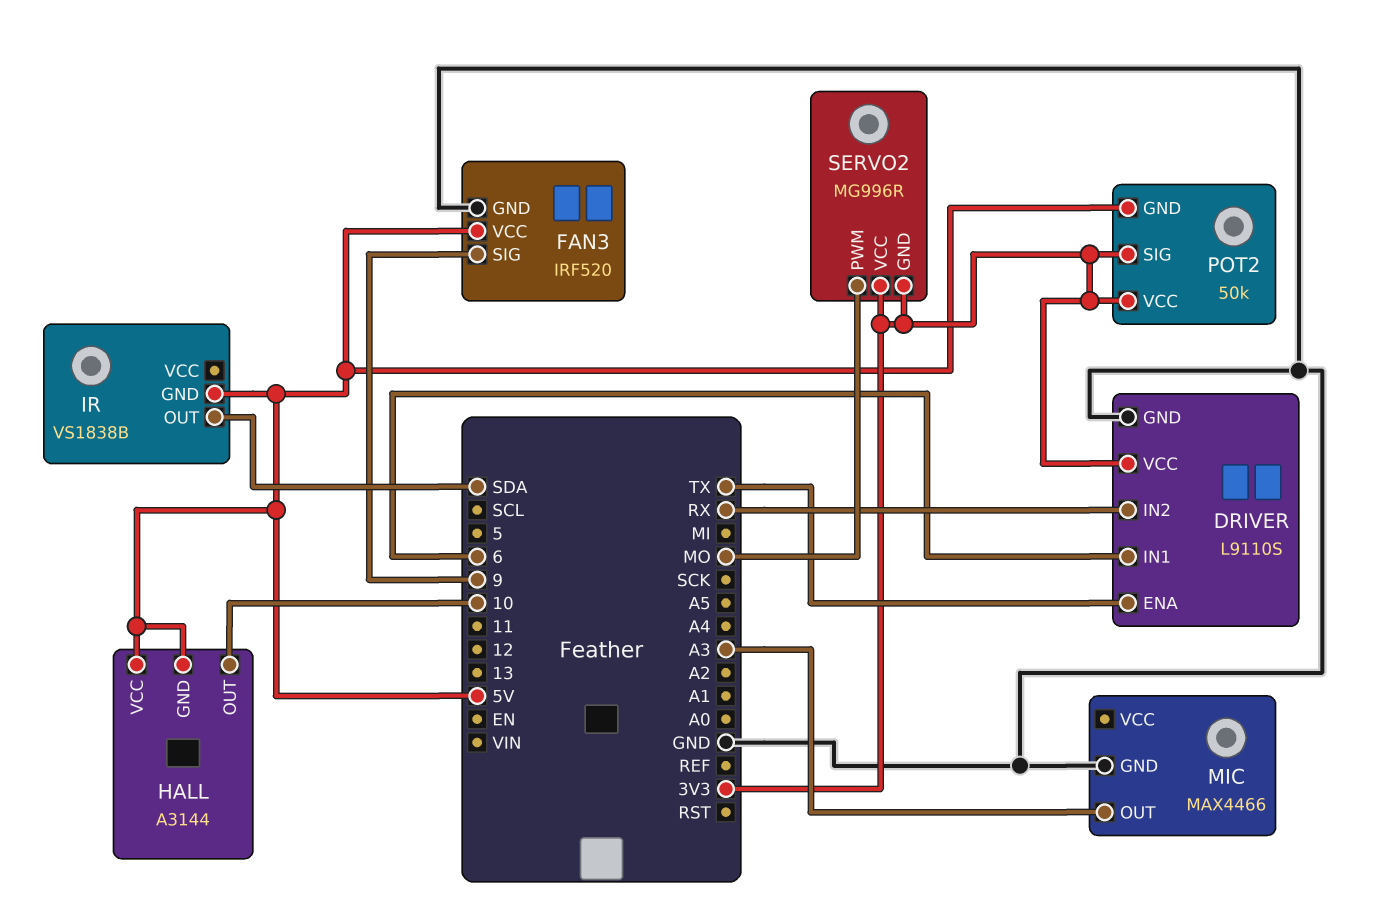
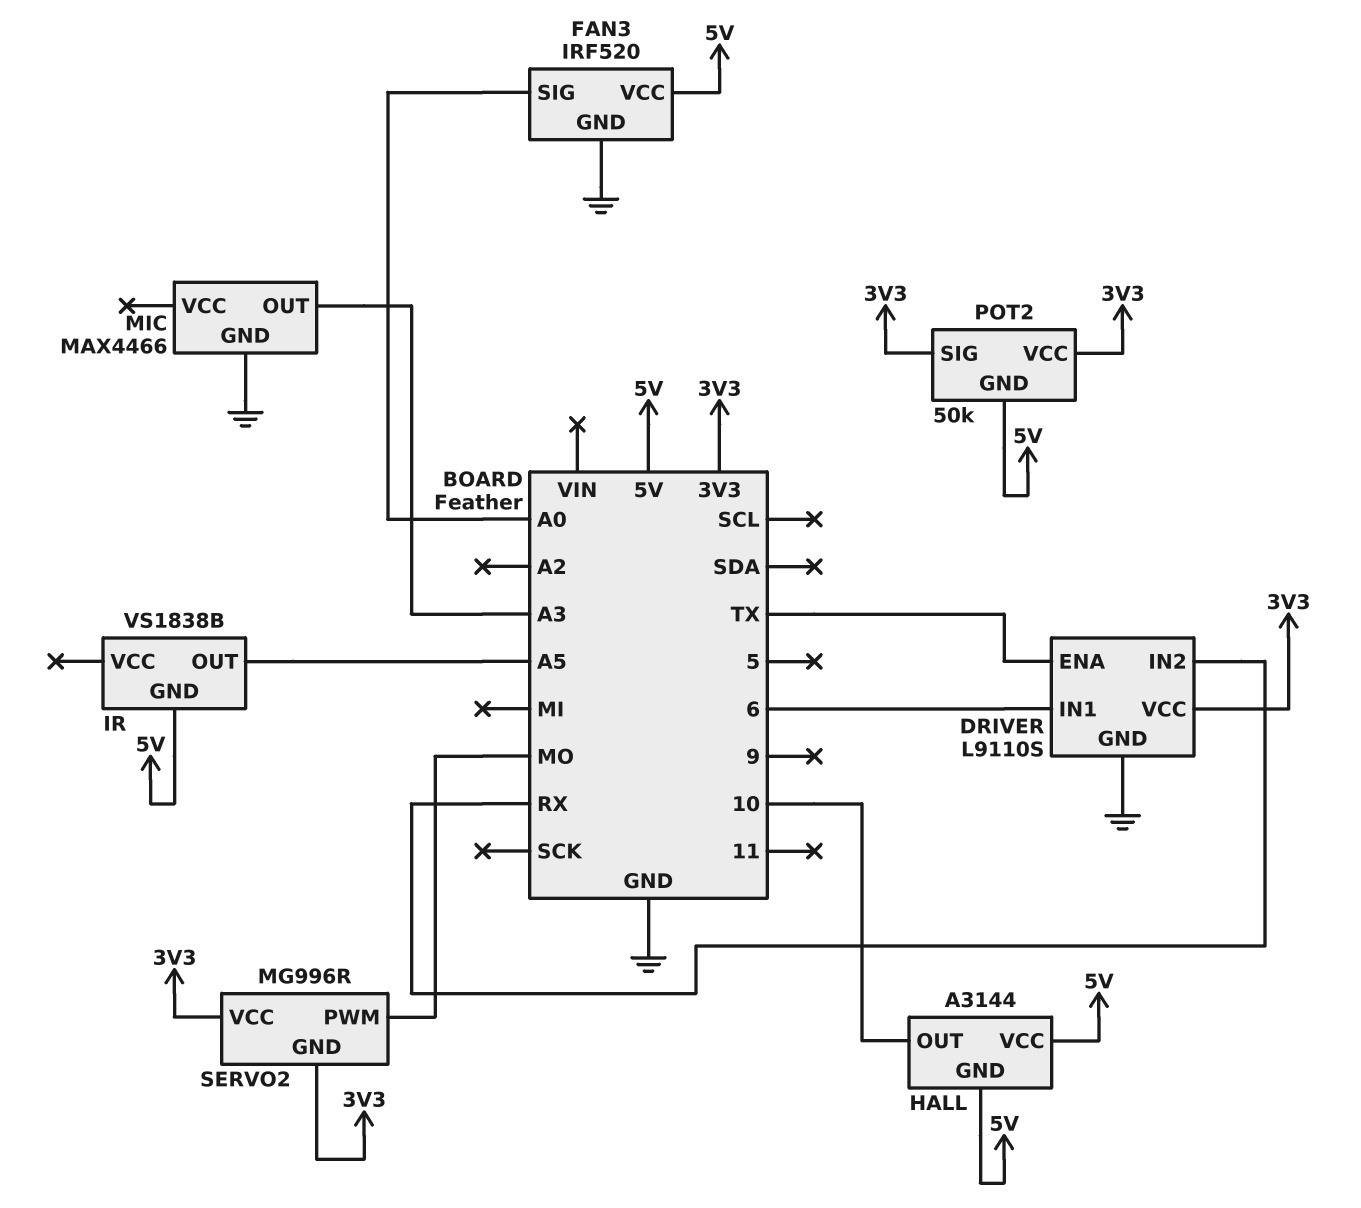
FAN3 pin SIG: 9 -> A0
IR pin OUT: SDA -> A5

